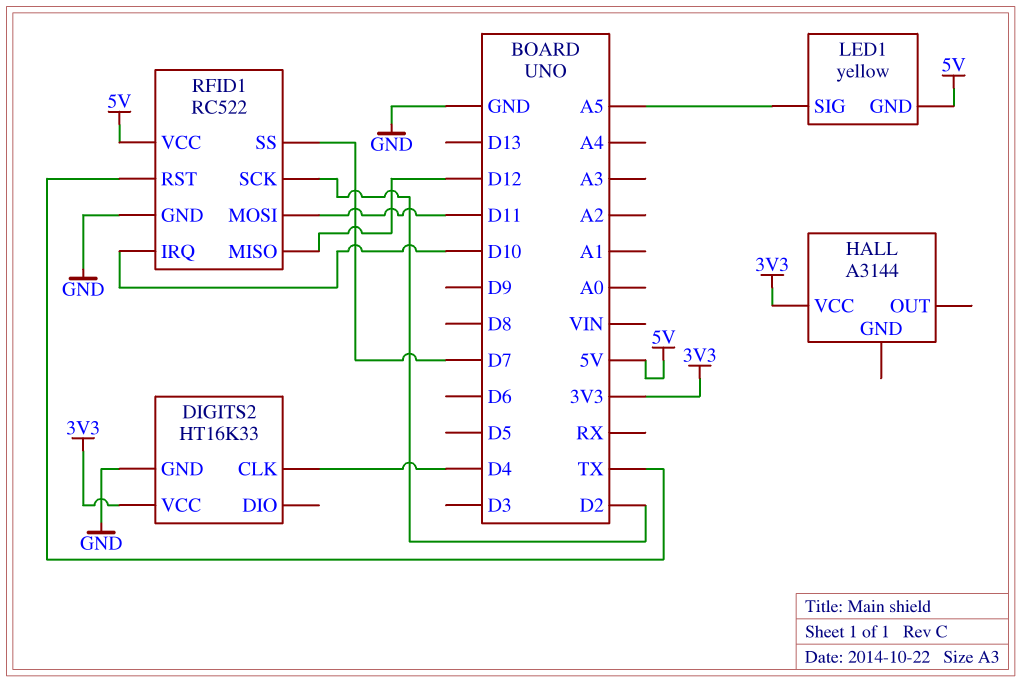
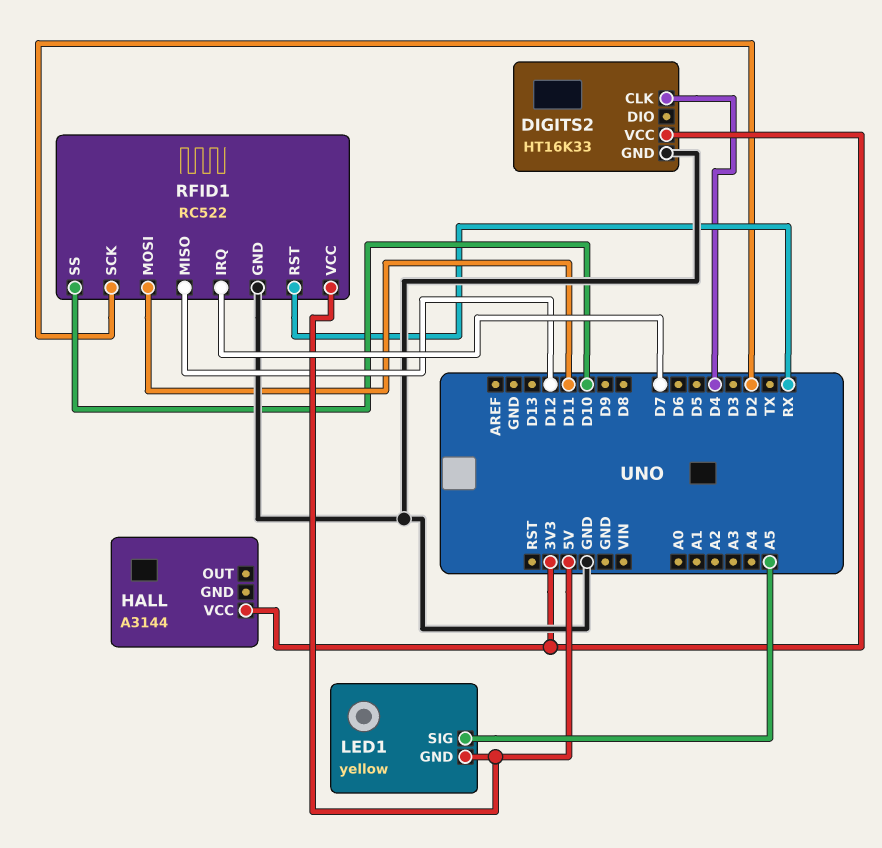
RFID1 pin IRQ: D10 -> D7
RFID1 pin RST: TX -> RX
RFID1 pin SS: D7 -> D10

